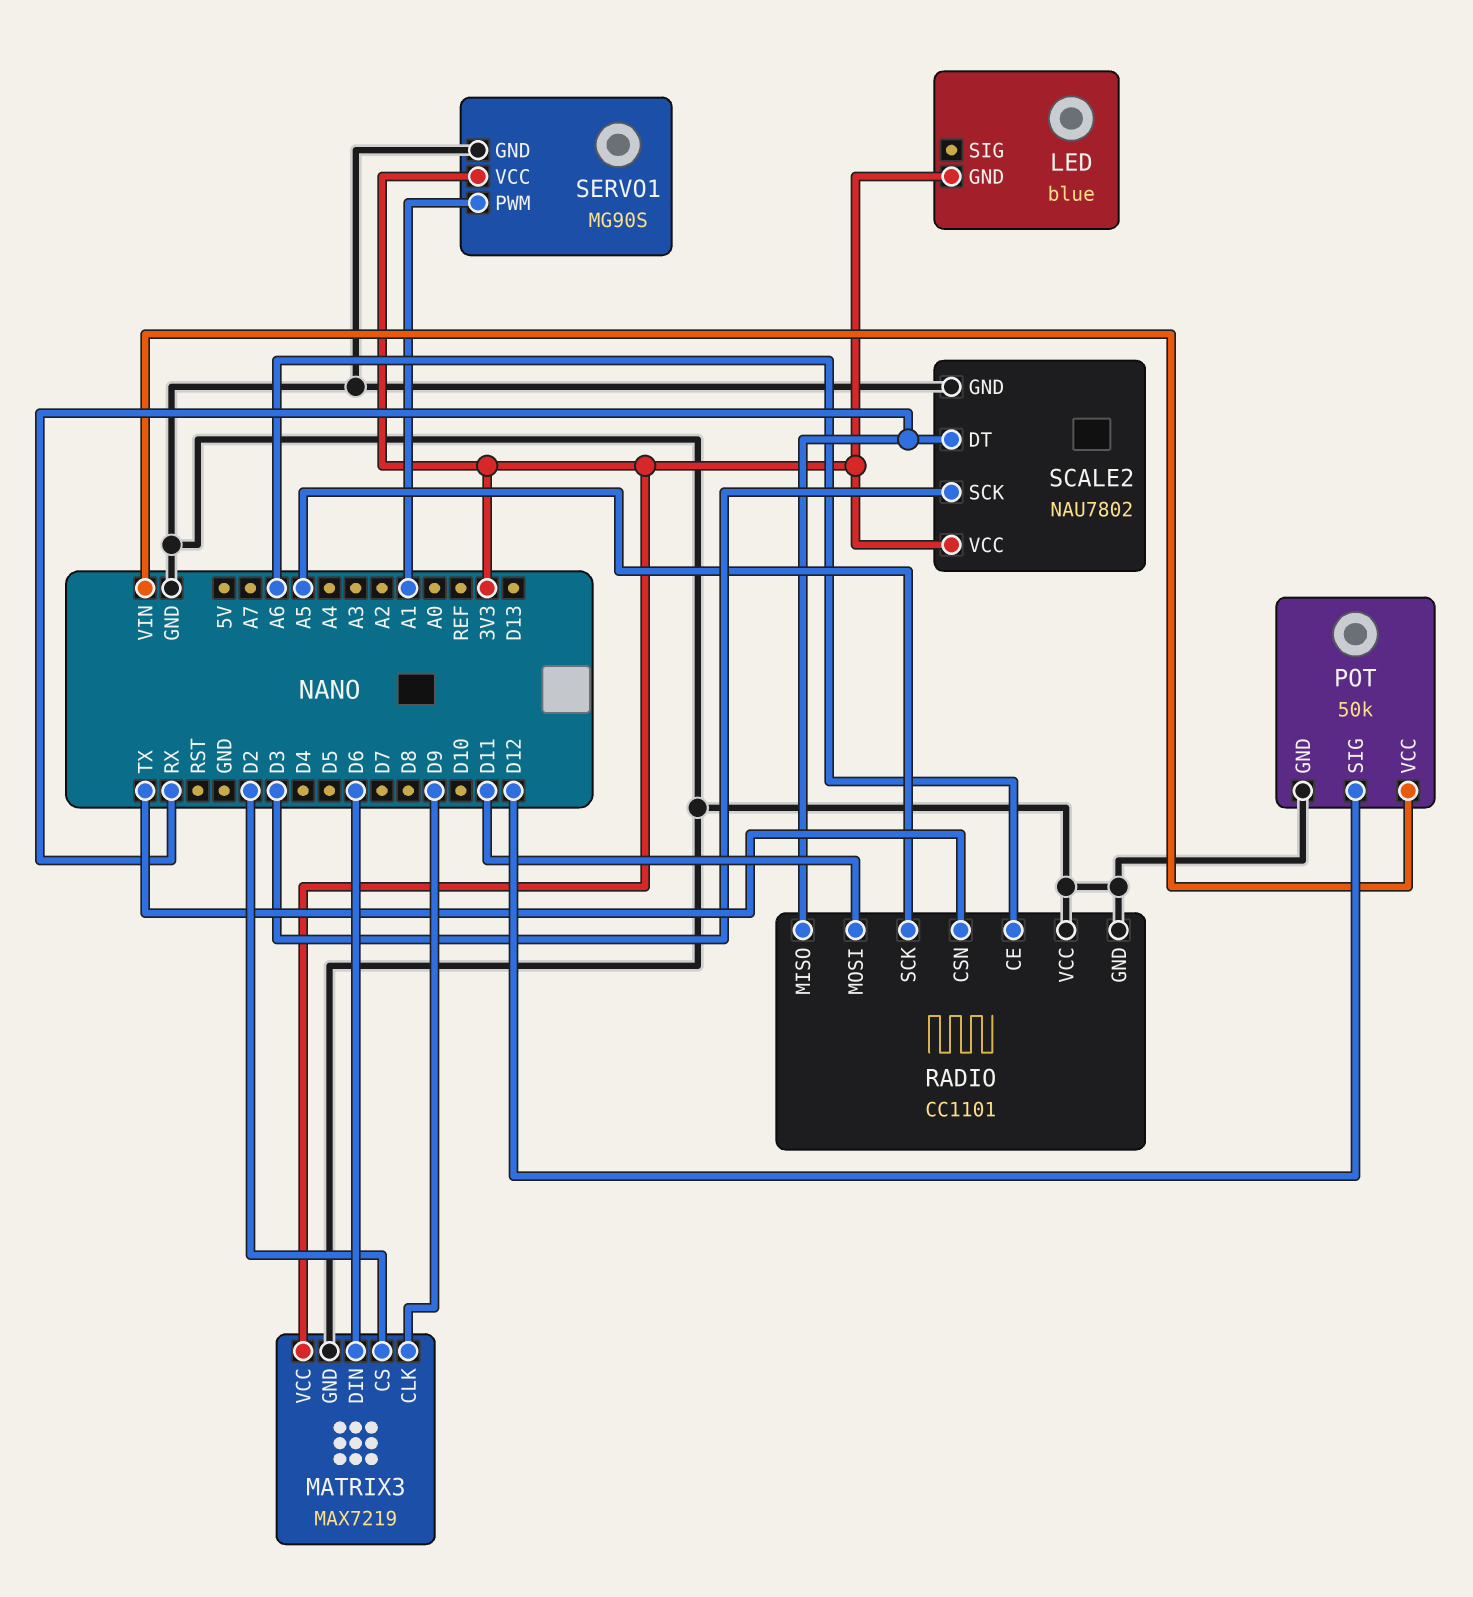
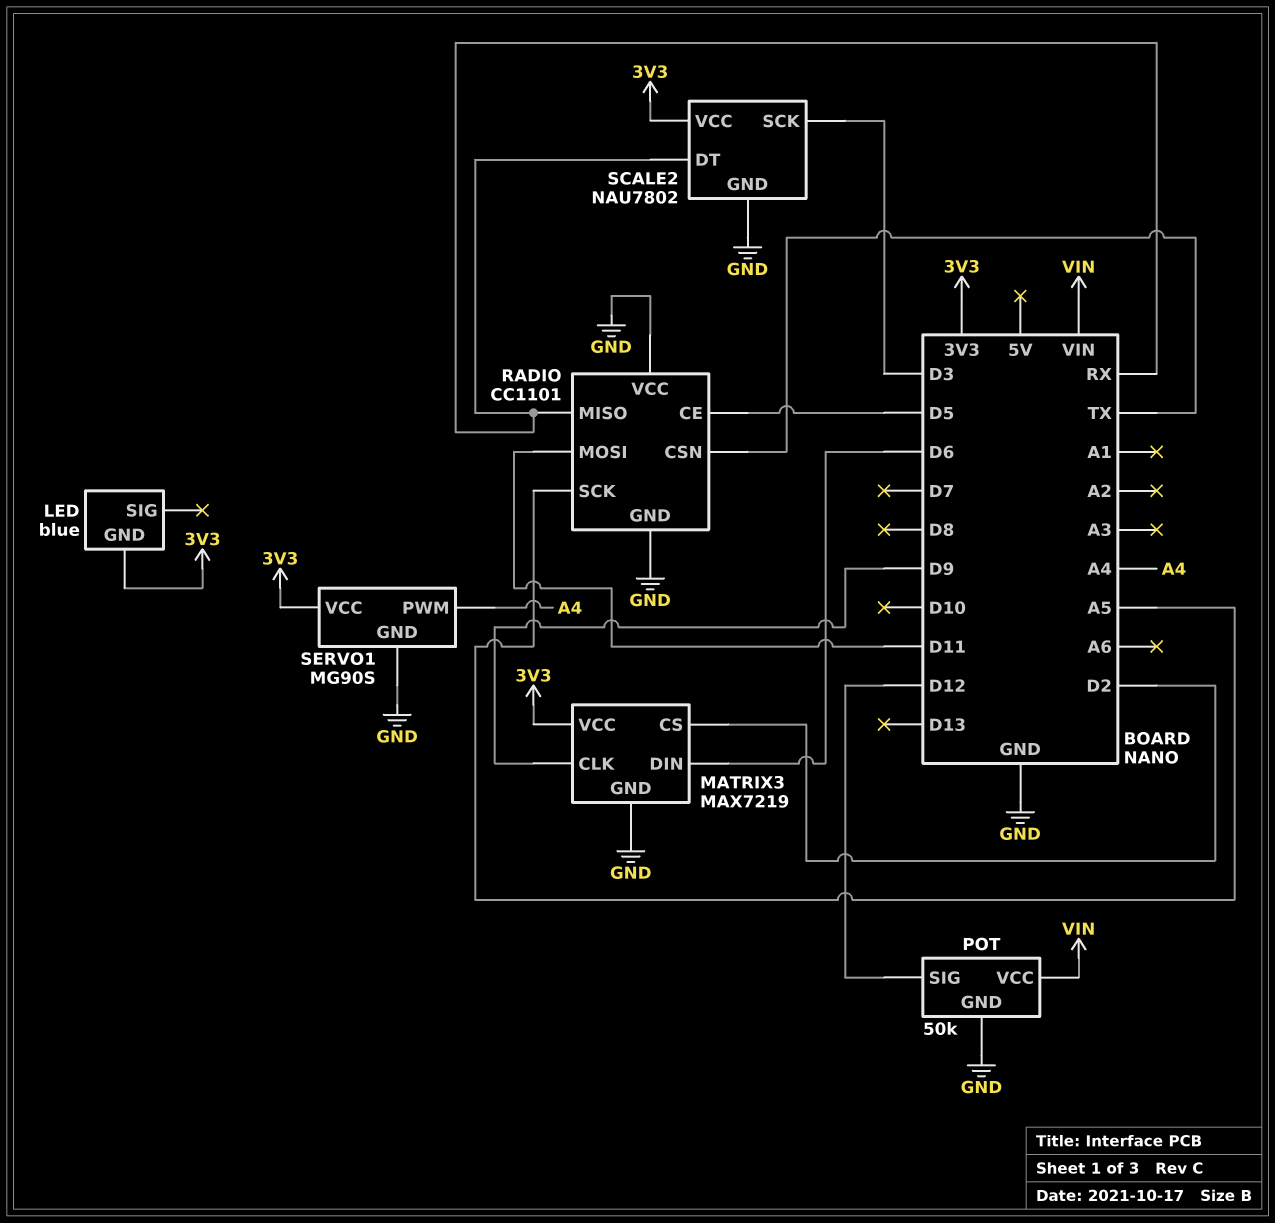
RADIO pin CE: A6 -> D5
SERVO1 pin PWM: A1 -> A4

